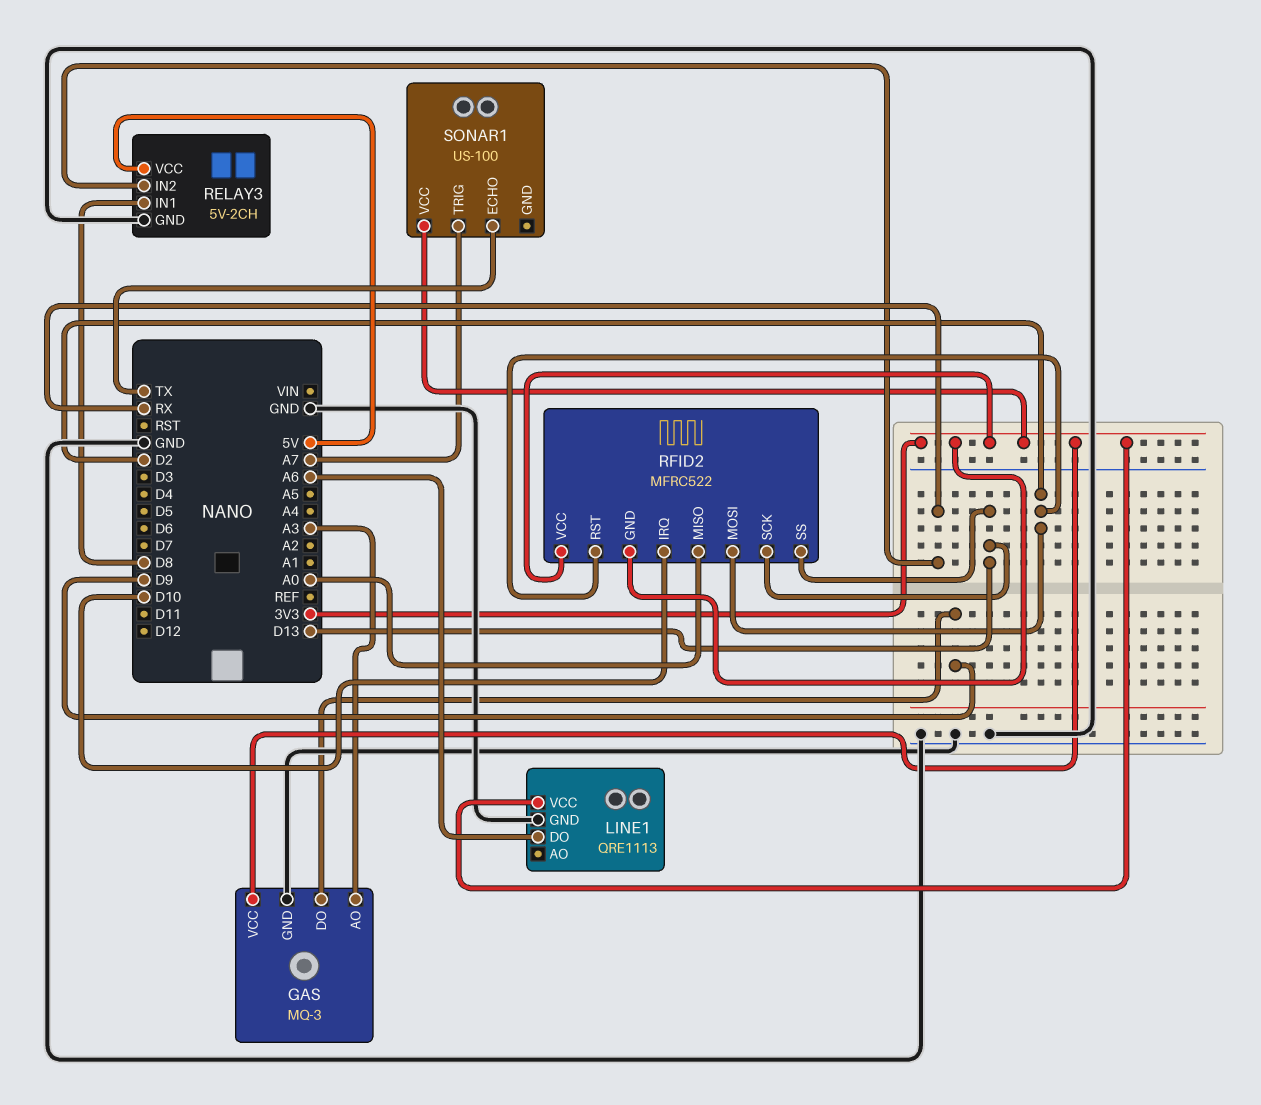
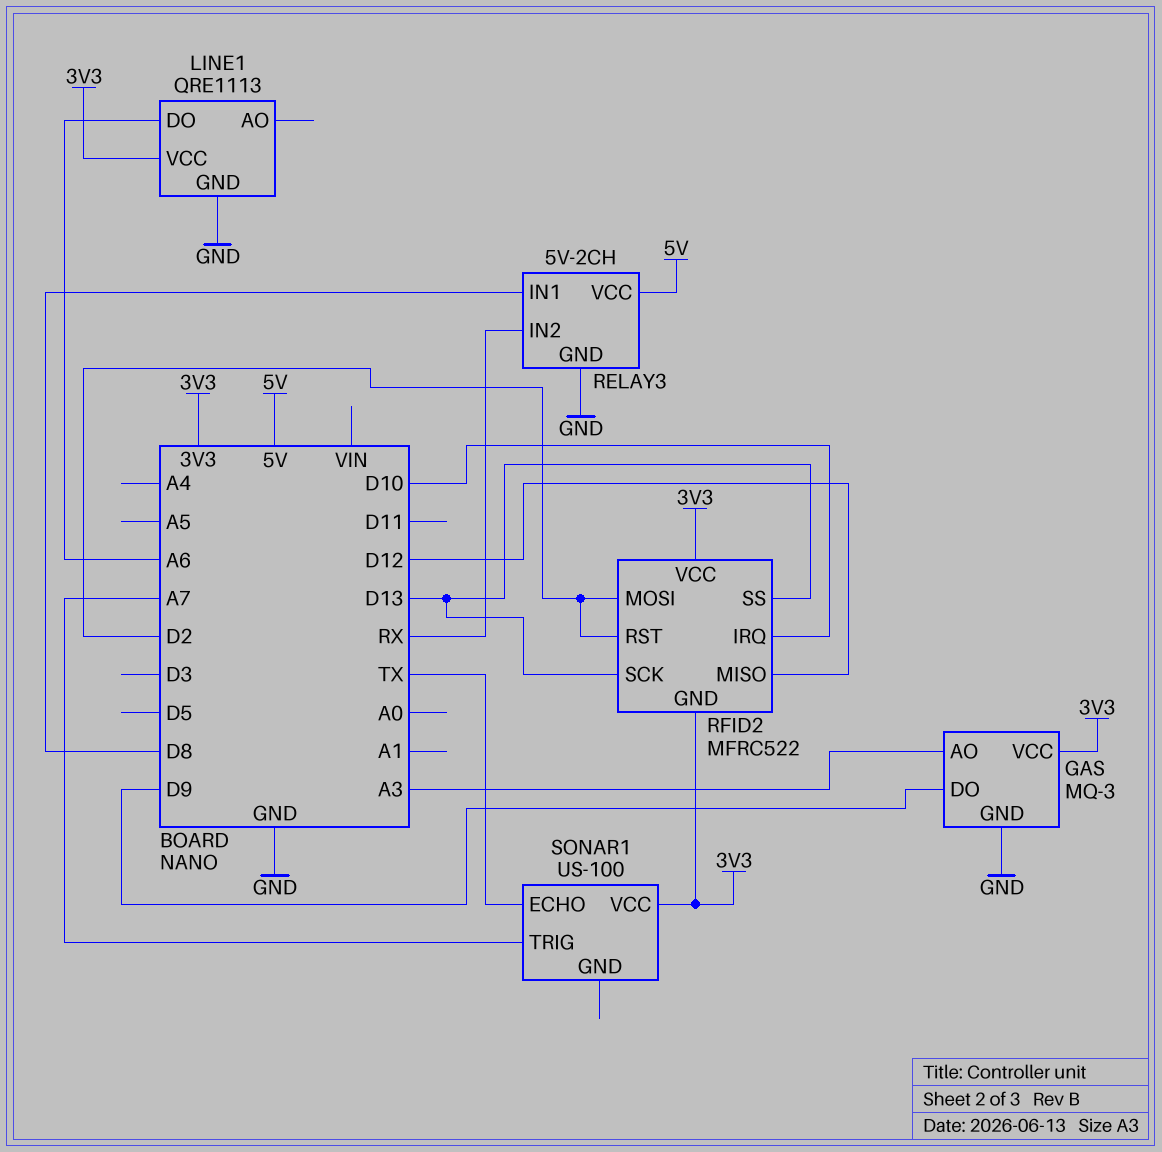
RFID2 pin MISO: A0 -> D12

